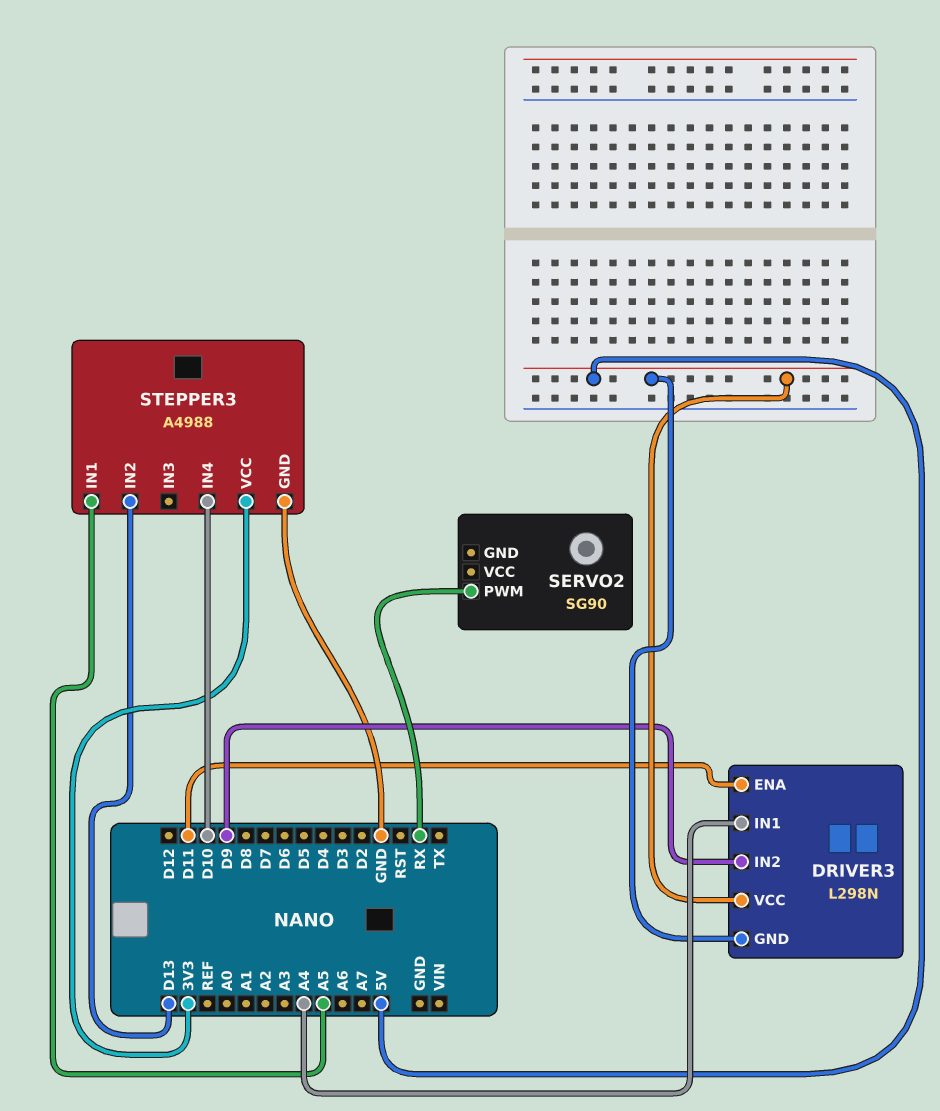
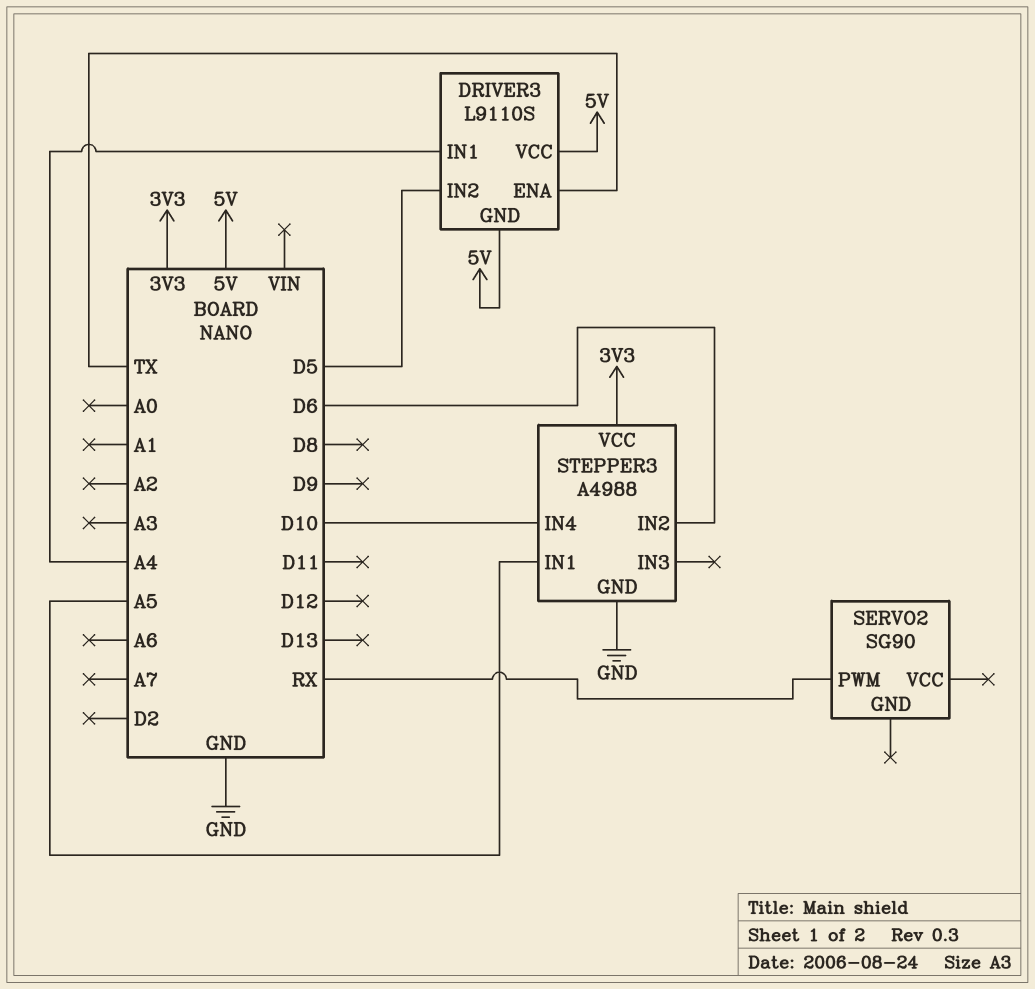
DRIVER3: L298N -> L9110S
DRIVER3 pin ENA: D11 -> TX
DRIVER3 pin IN2: D9 -> D5
STEPPER3 pin IN2: D13 -> D6

